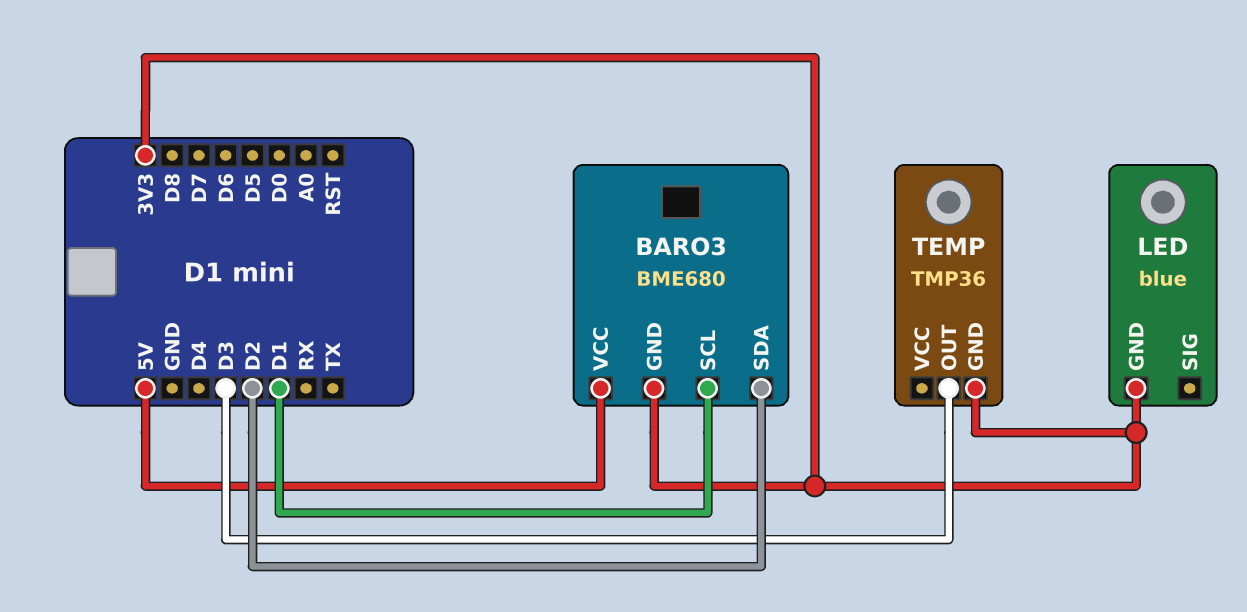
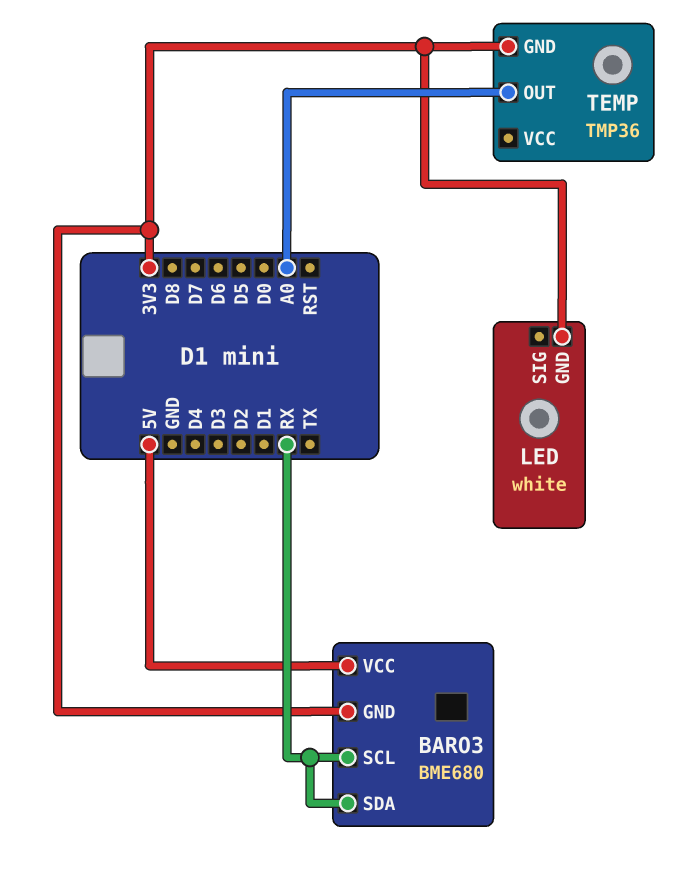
BARO3 pin SCL: D1 -> RX
BARO3 pin SDA: D2 -> RX
LED: blue -> white
TEMP pin OUT: D3 -> A0

